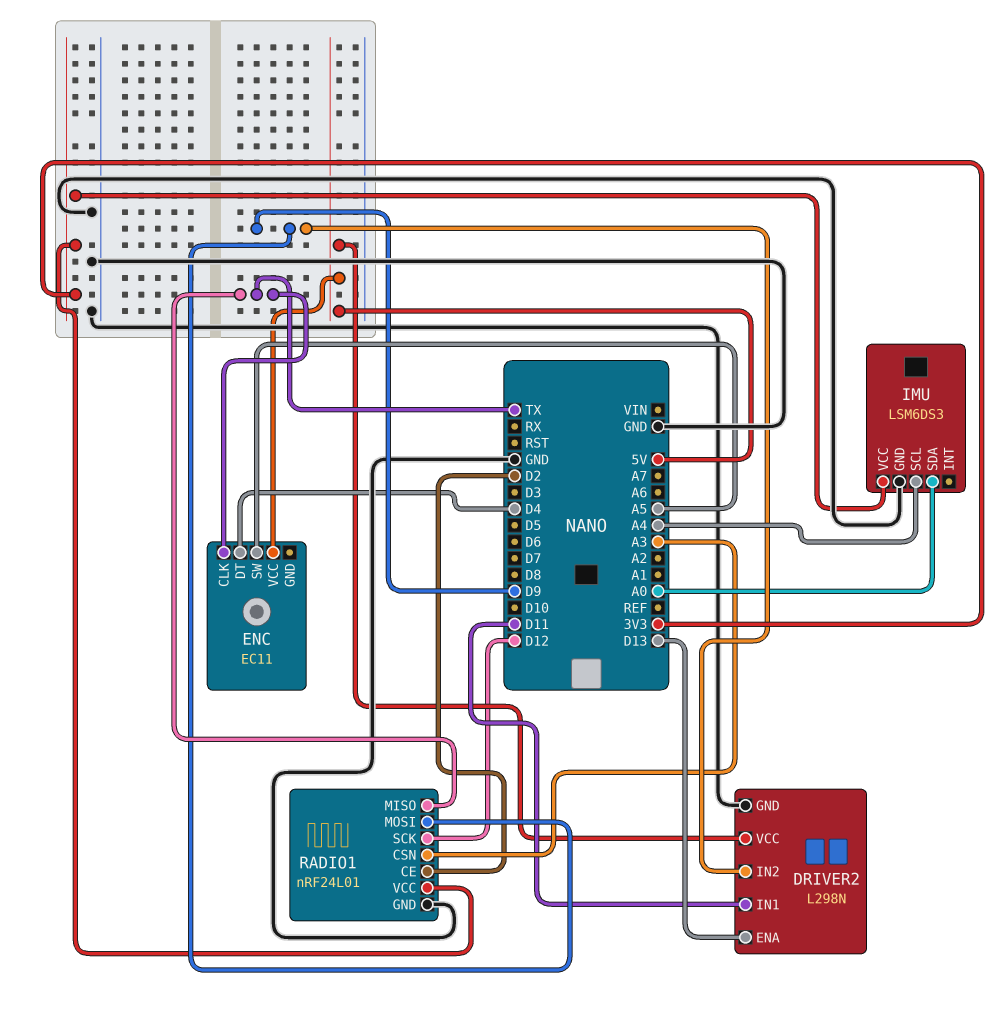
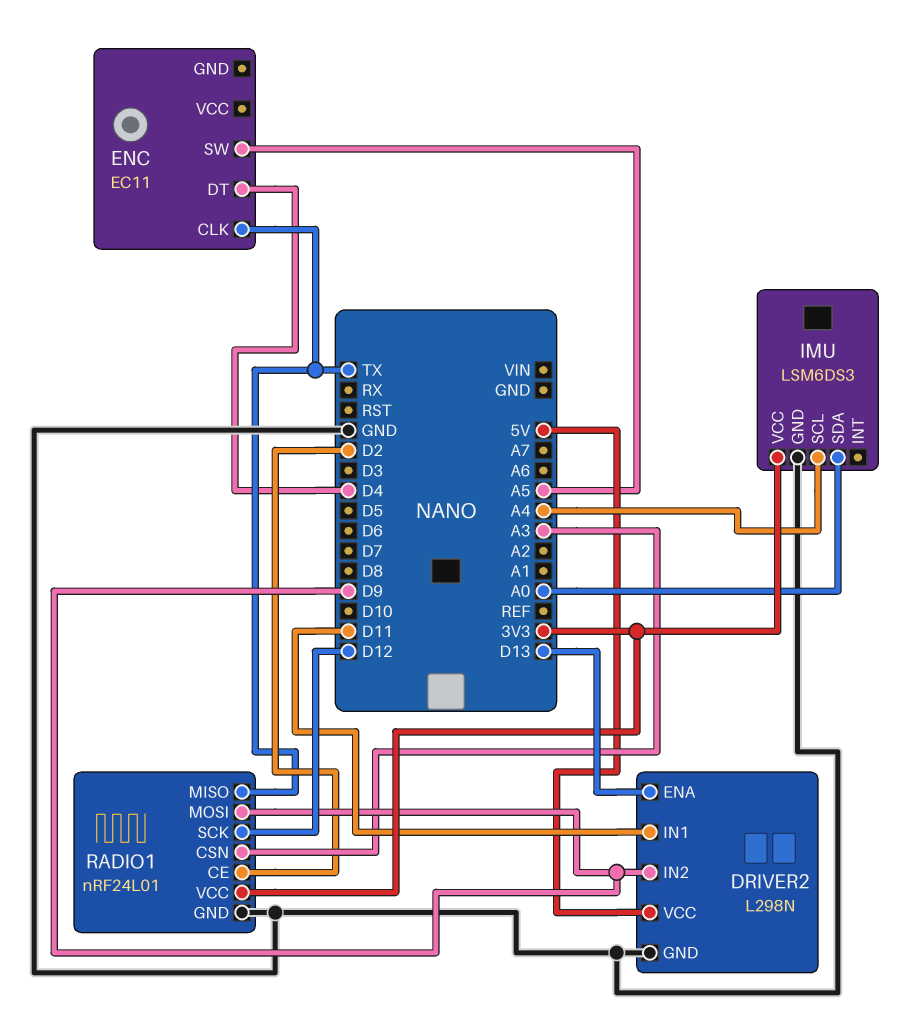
ENC pin VCC: 5V -> none

